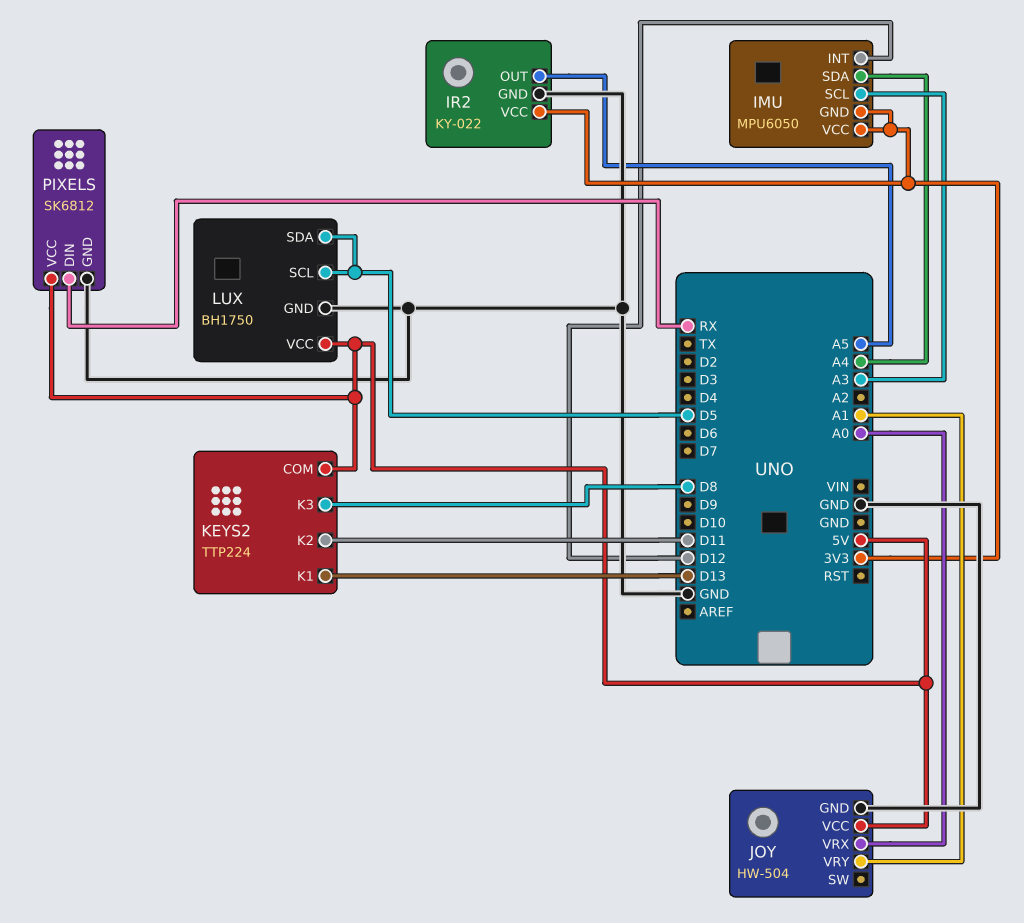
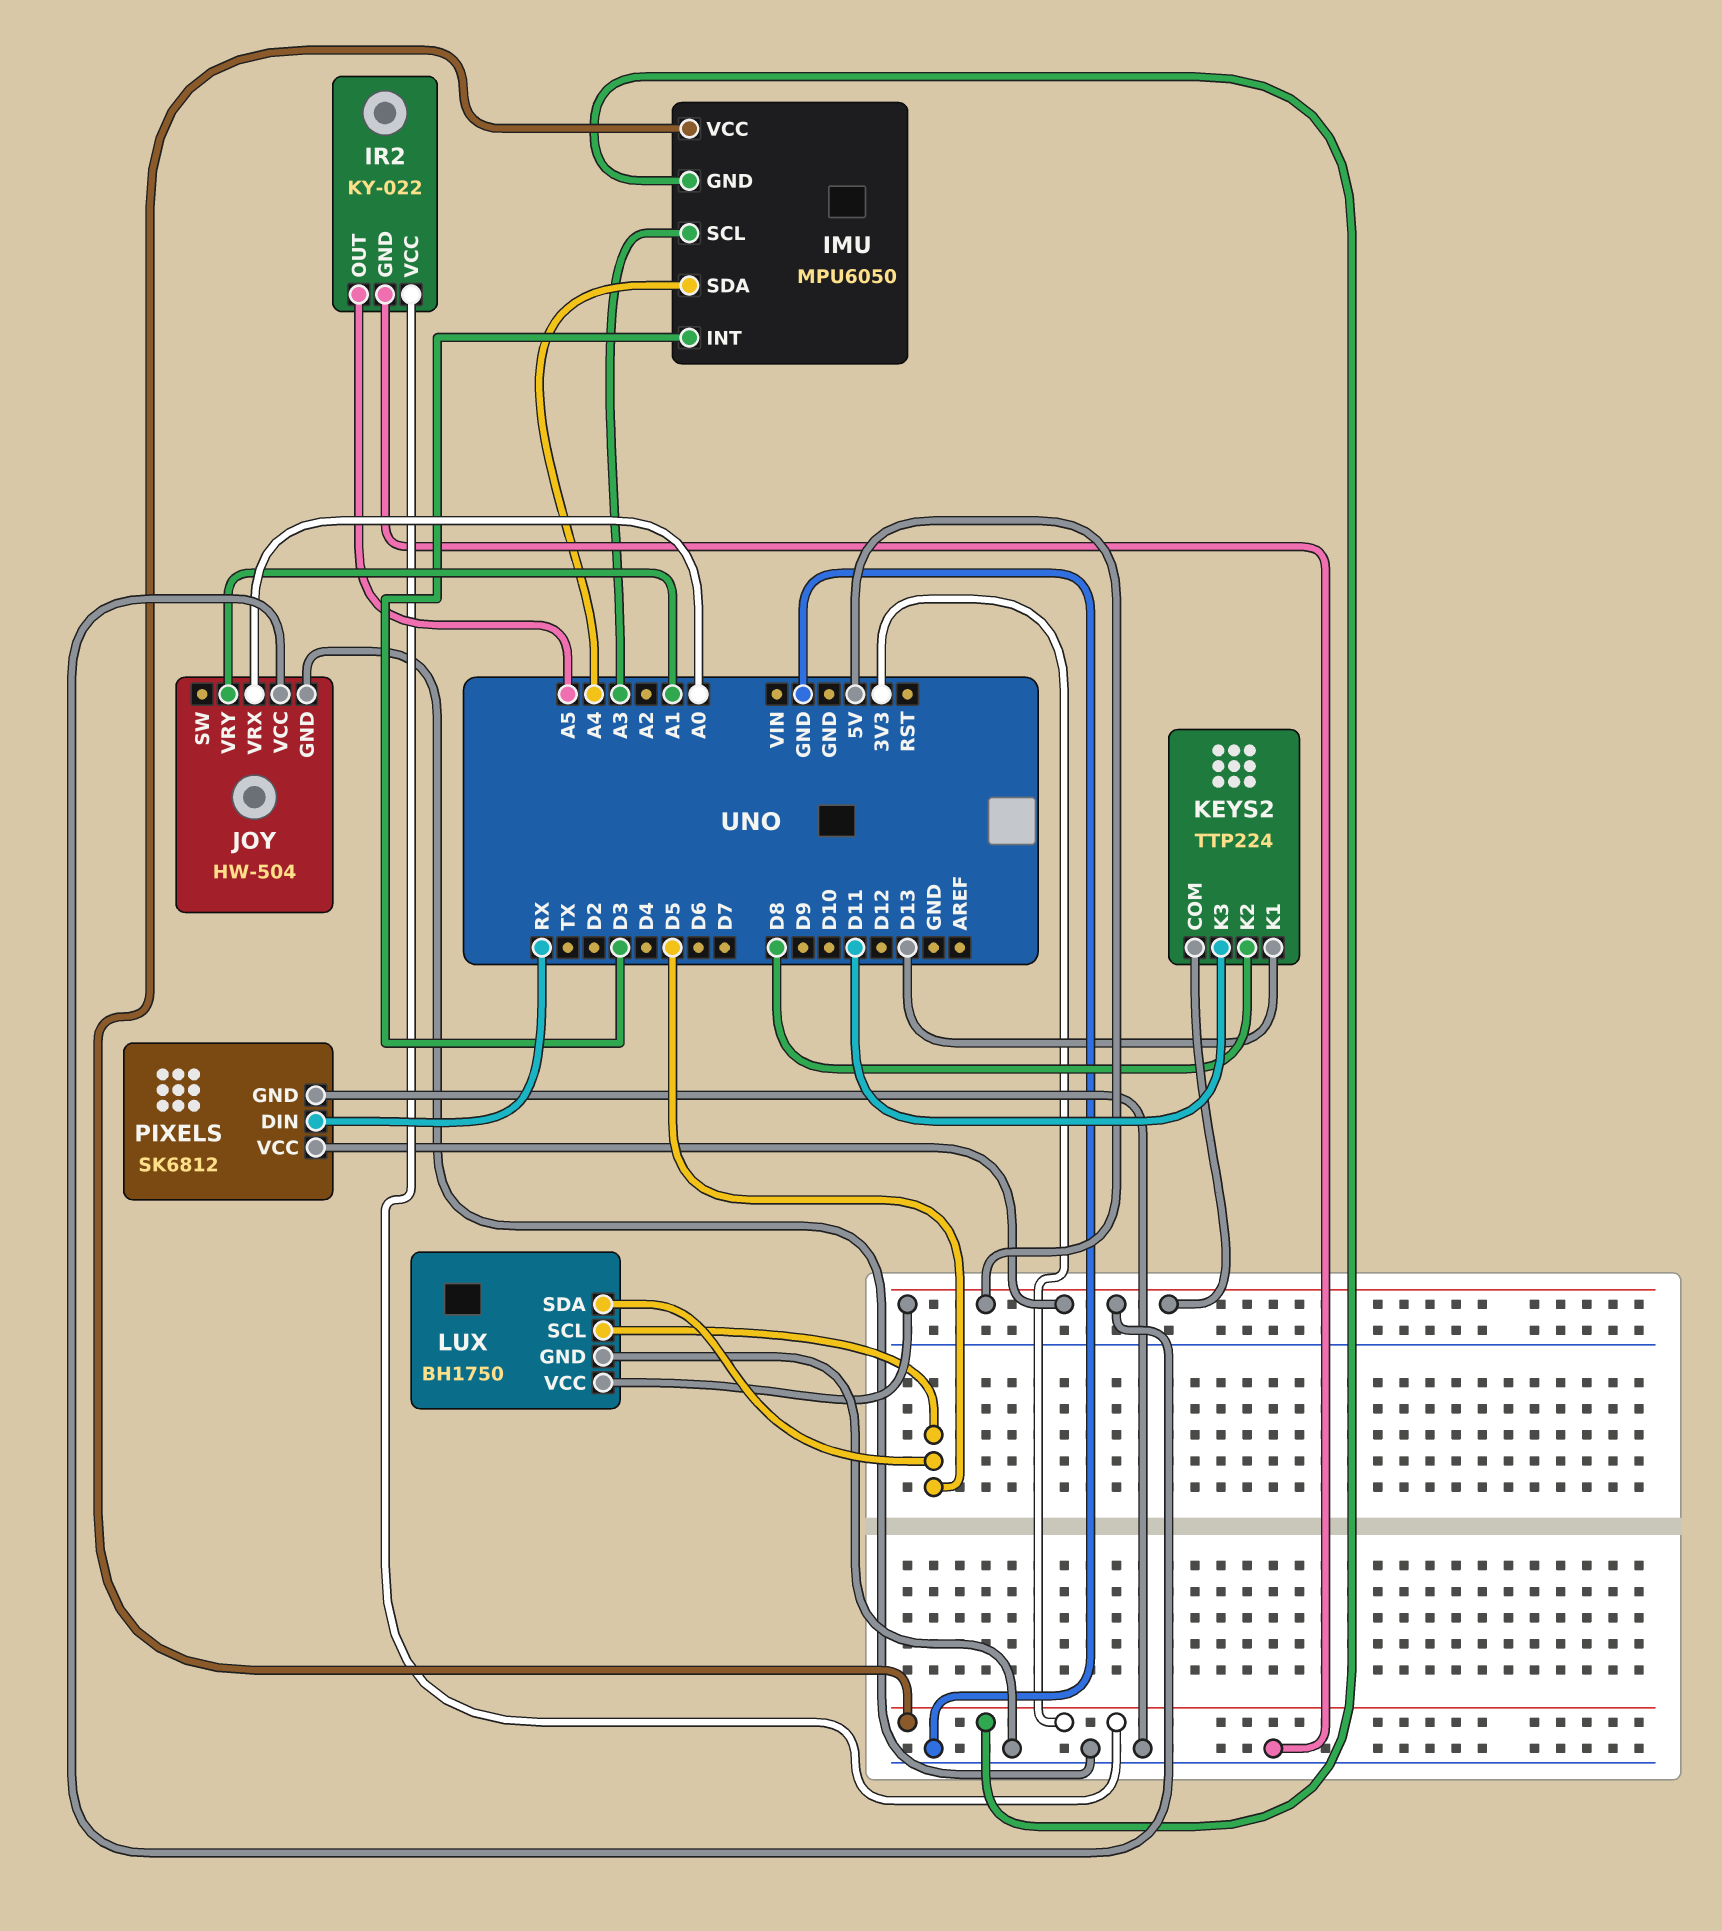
IMU pin INT: D12 -> D3
KEYS2 pin K2: D11 -> D8
KEYS2 pin K3: D8 -> D11

